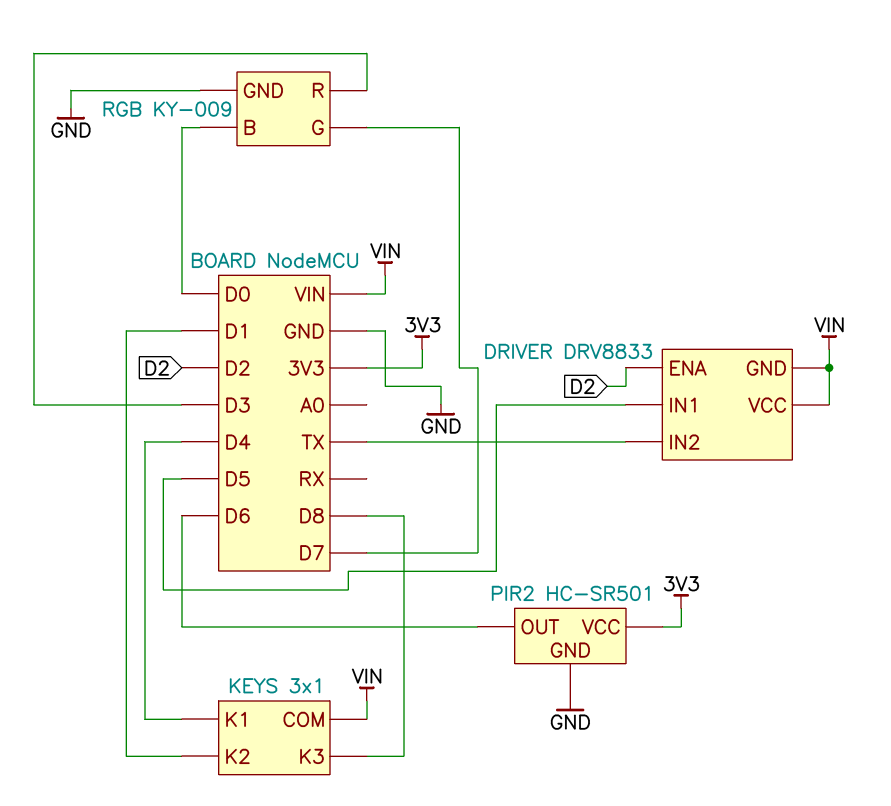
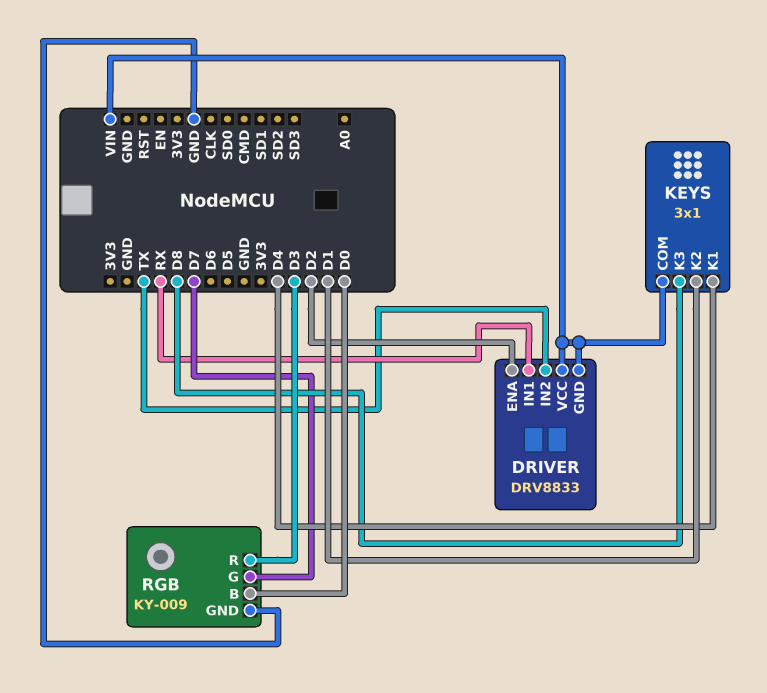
DRIVER pin IN1: D5 -> RX
PIR2: HC-SR501 -> none
PIR2 pin GND: GND -> none
PIR2 pin OUT: D6 -> none
PIR2 pin VCC: 3V3 -> none

